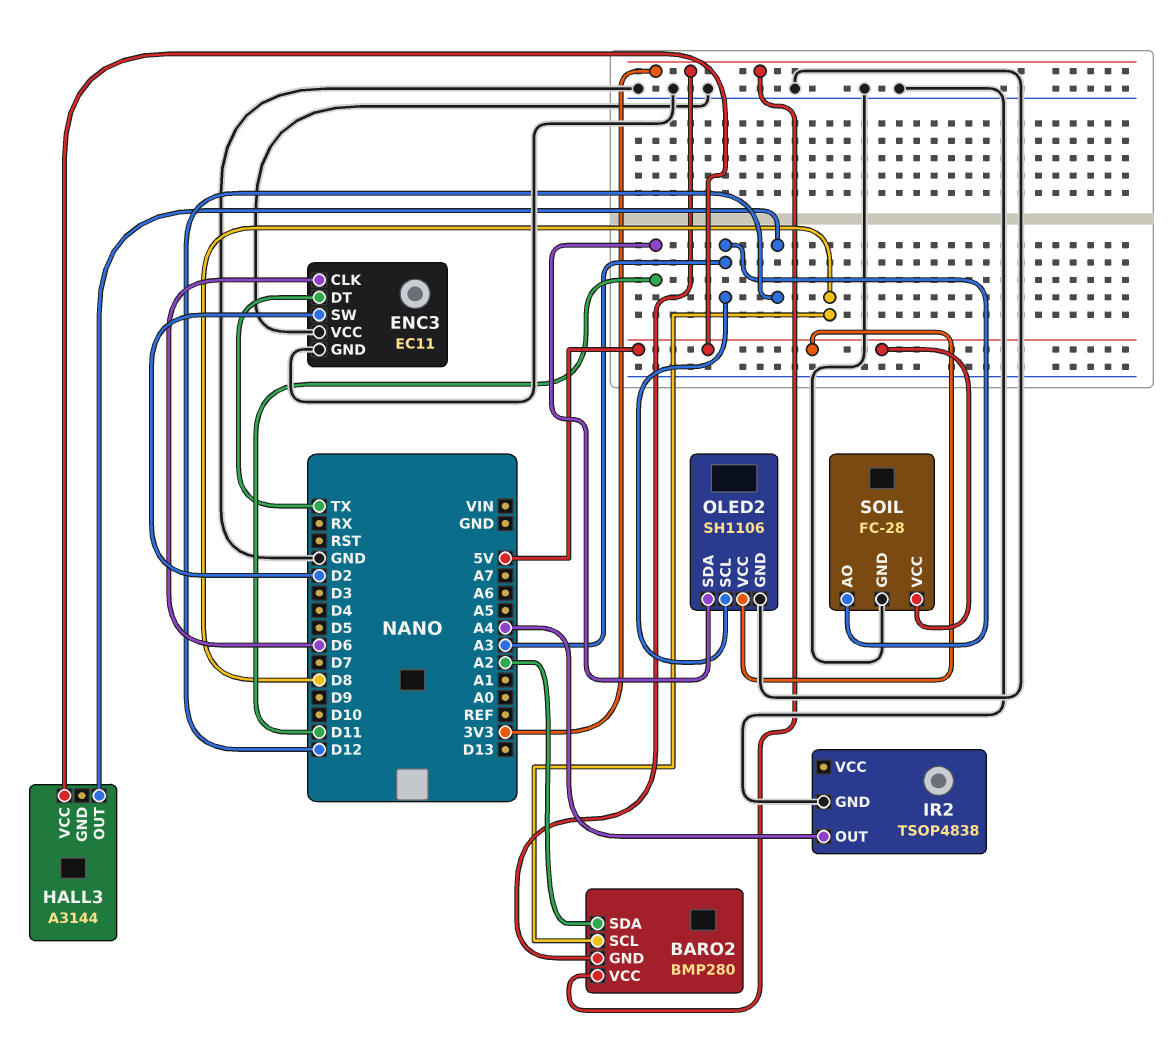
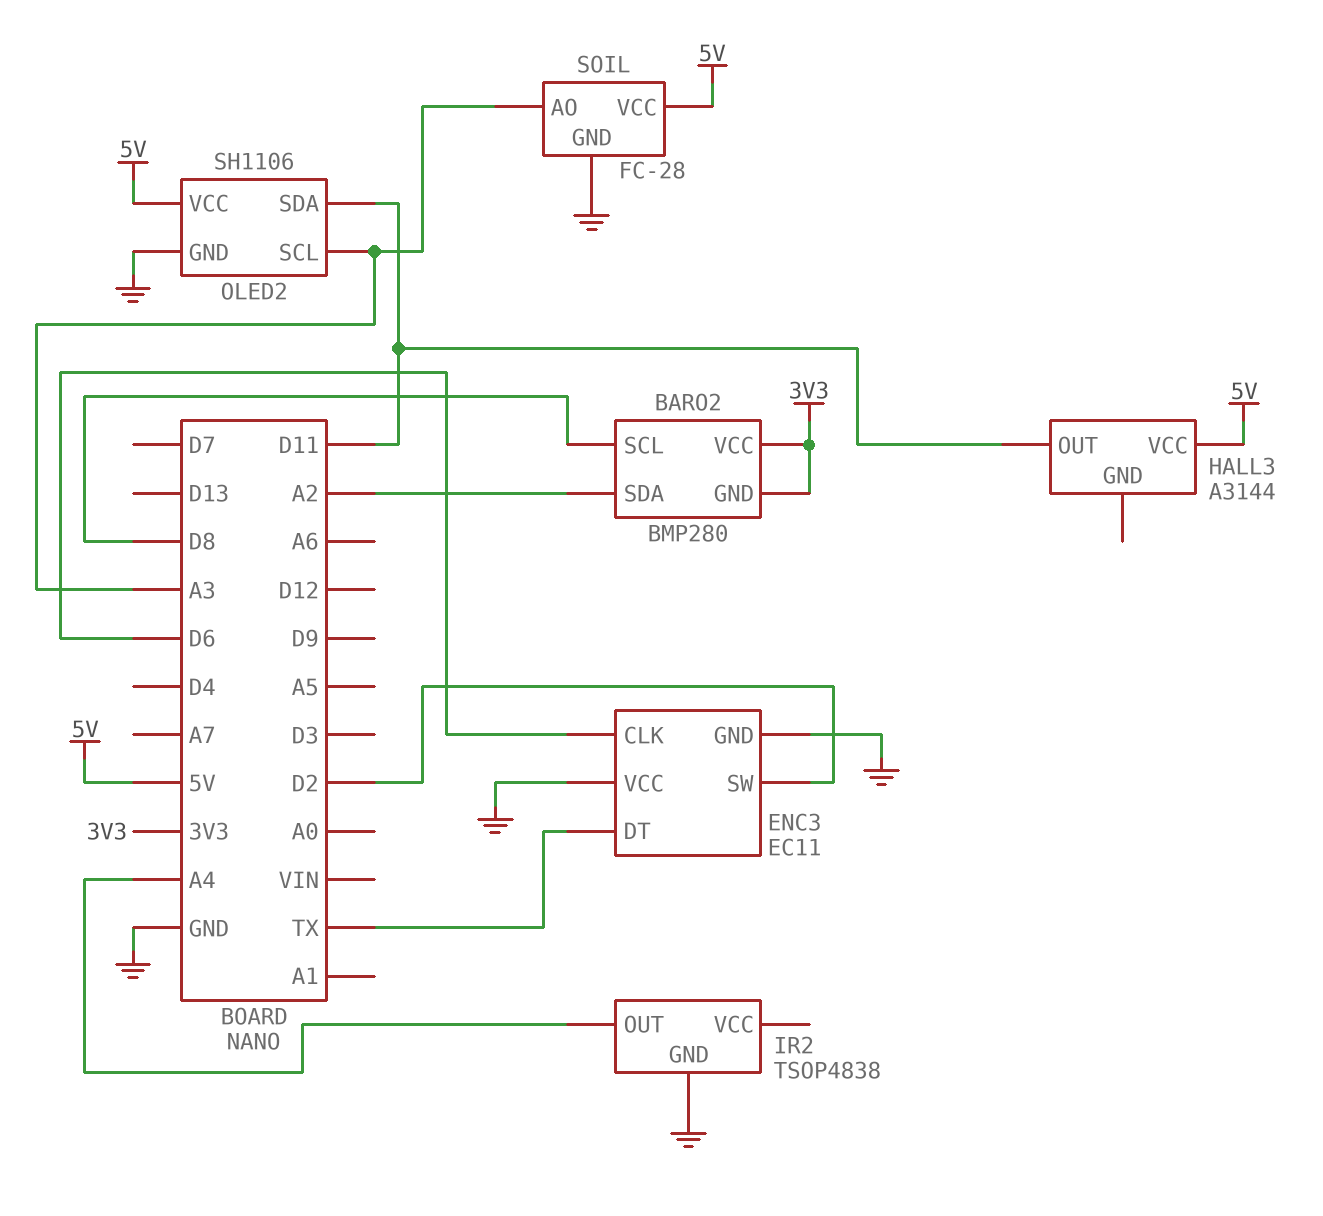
HALL3 pin OUT: D12 -> D11

